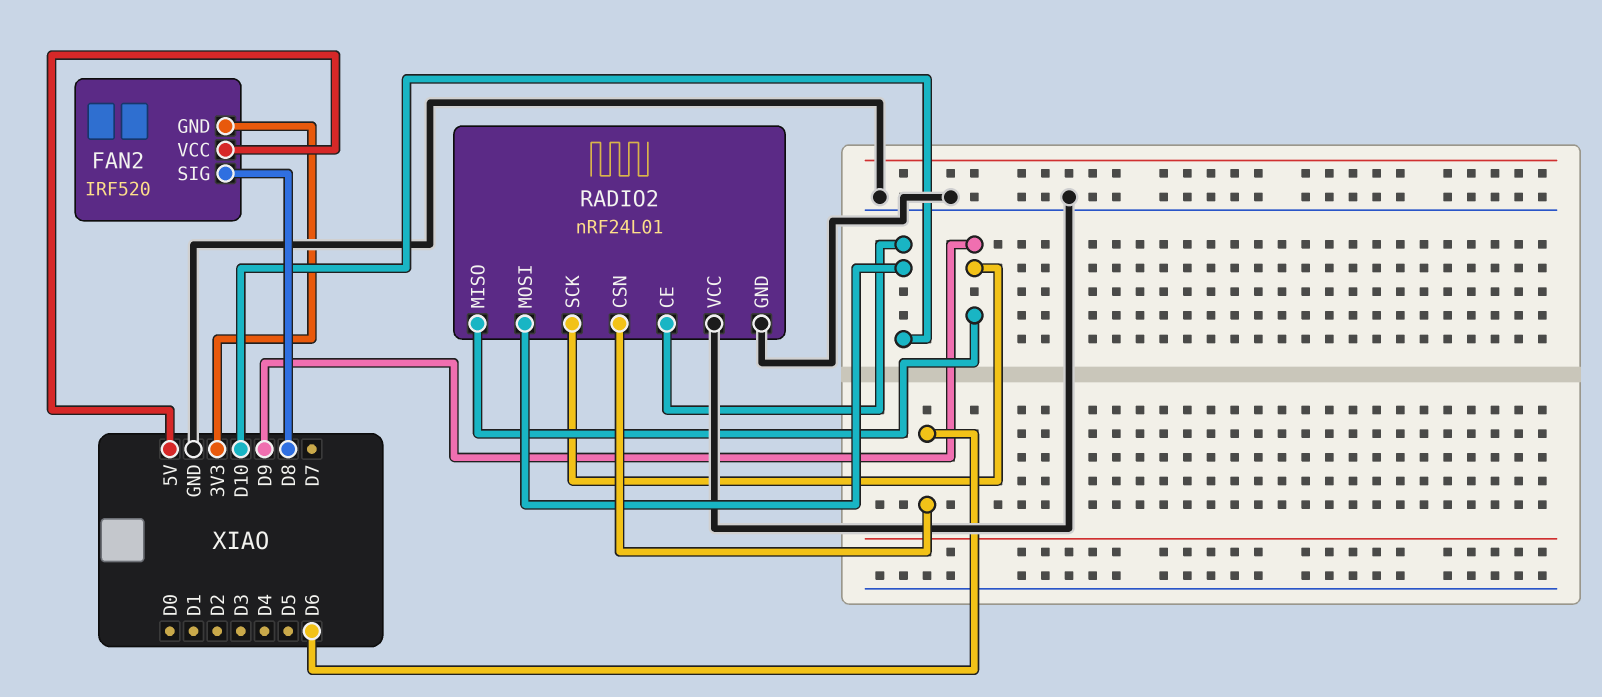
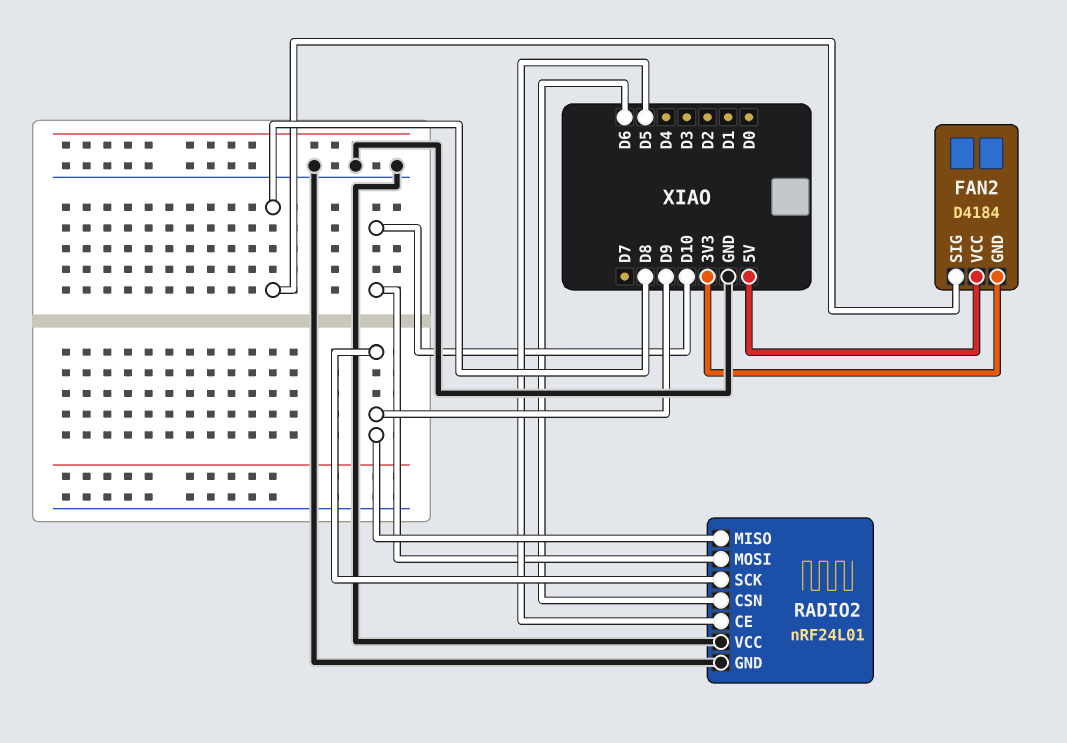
FAN2: IRF520 -> D4184
RADIO2 pin CE: D10 -> D5

